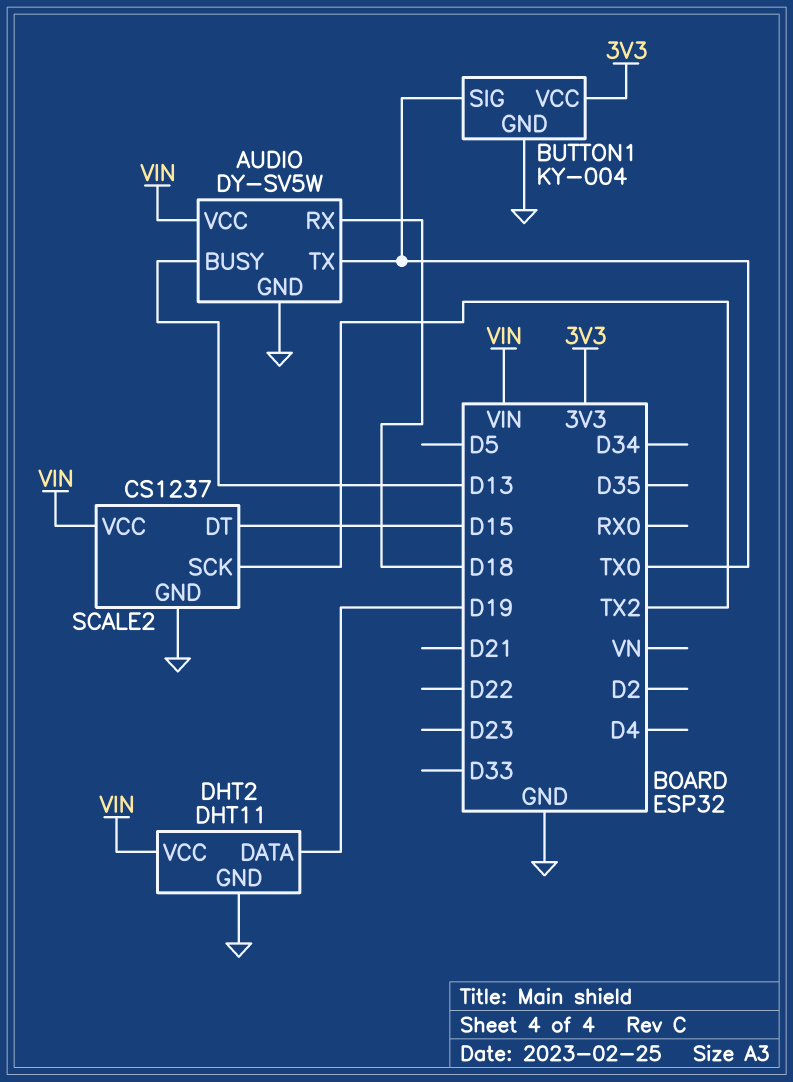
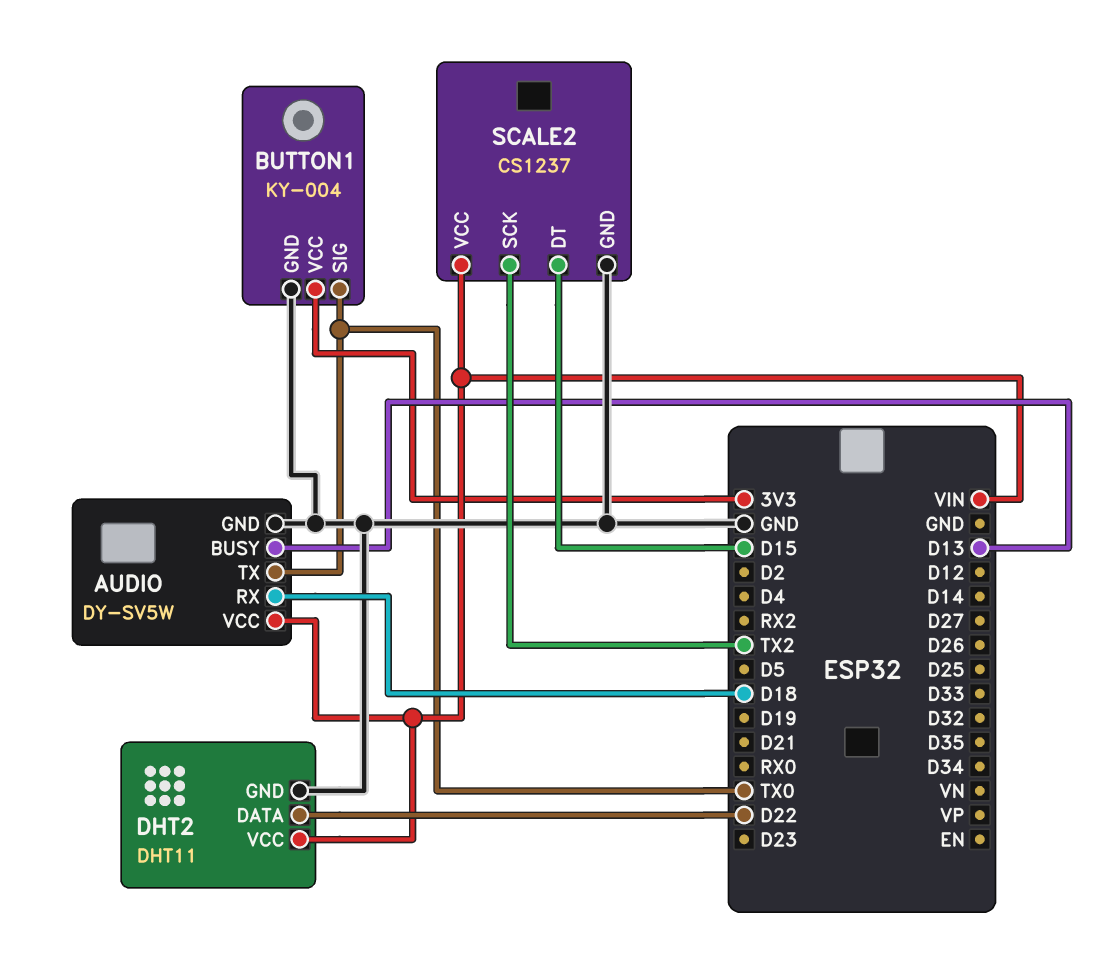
DHT2 pin DATA: D19 -> D22

